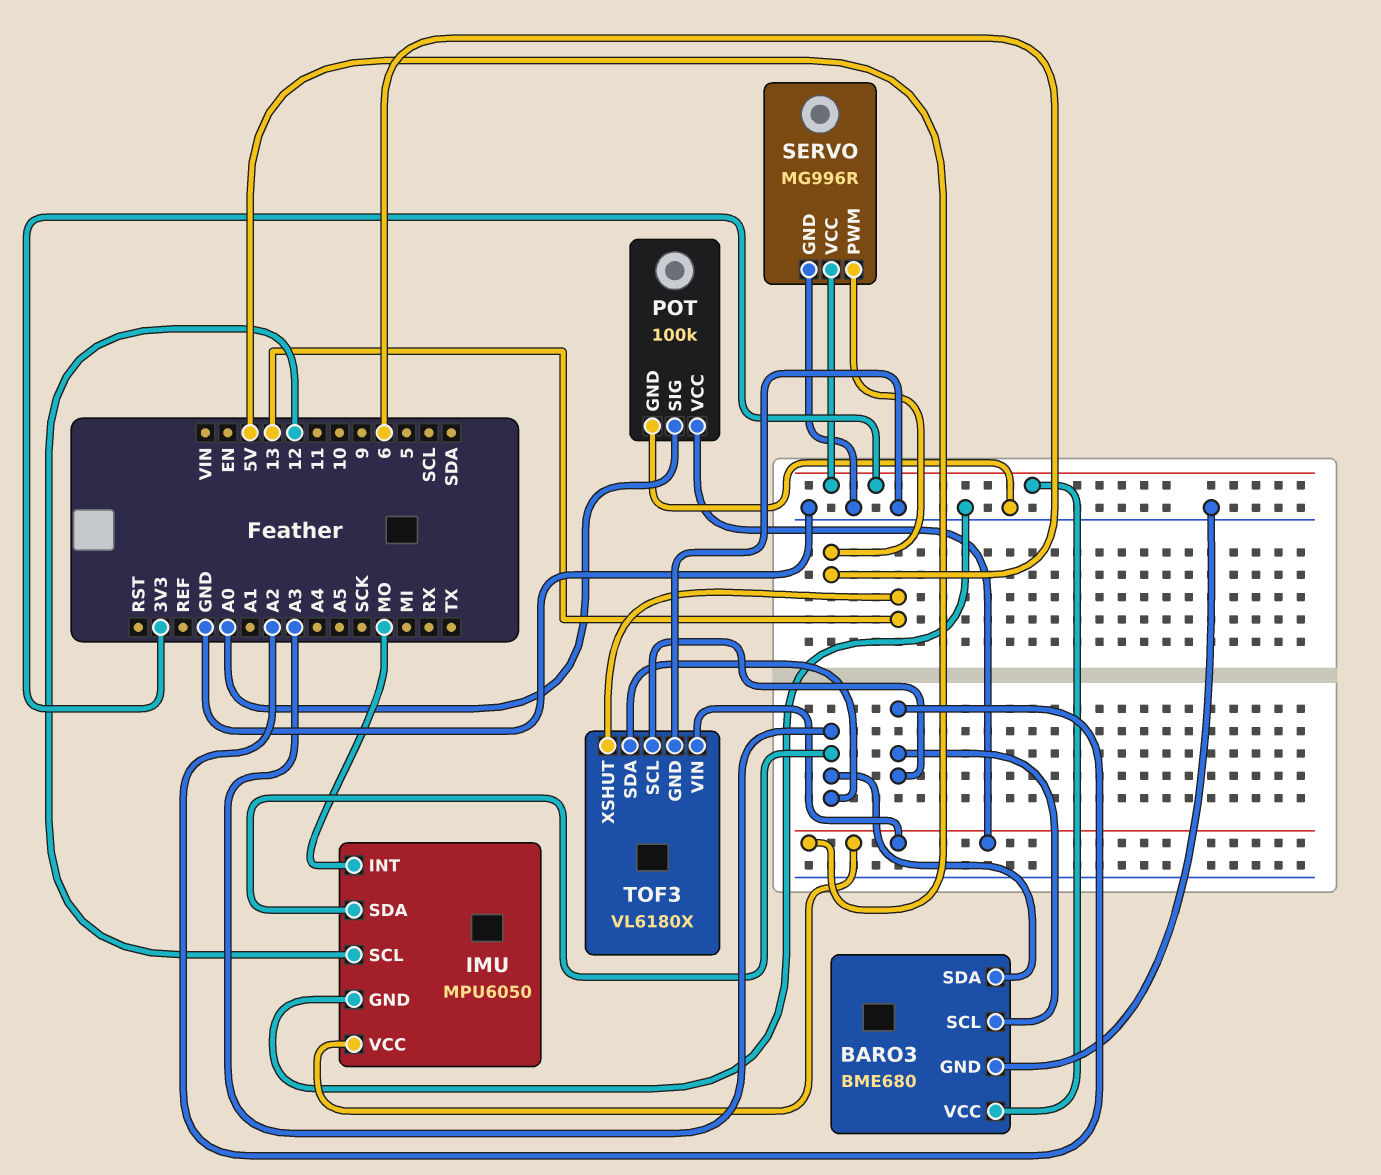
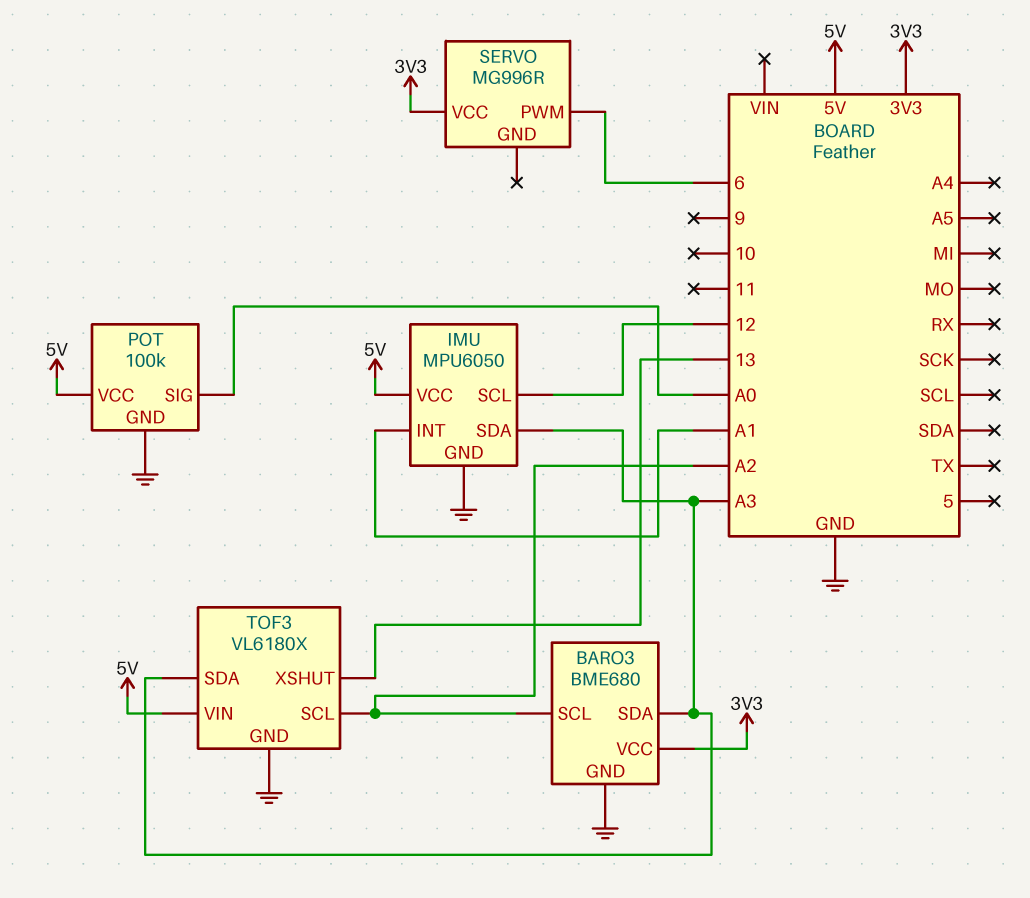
IMU pin INT: MO -> A1
SERVO pin GND: GND -> none

